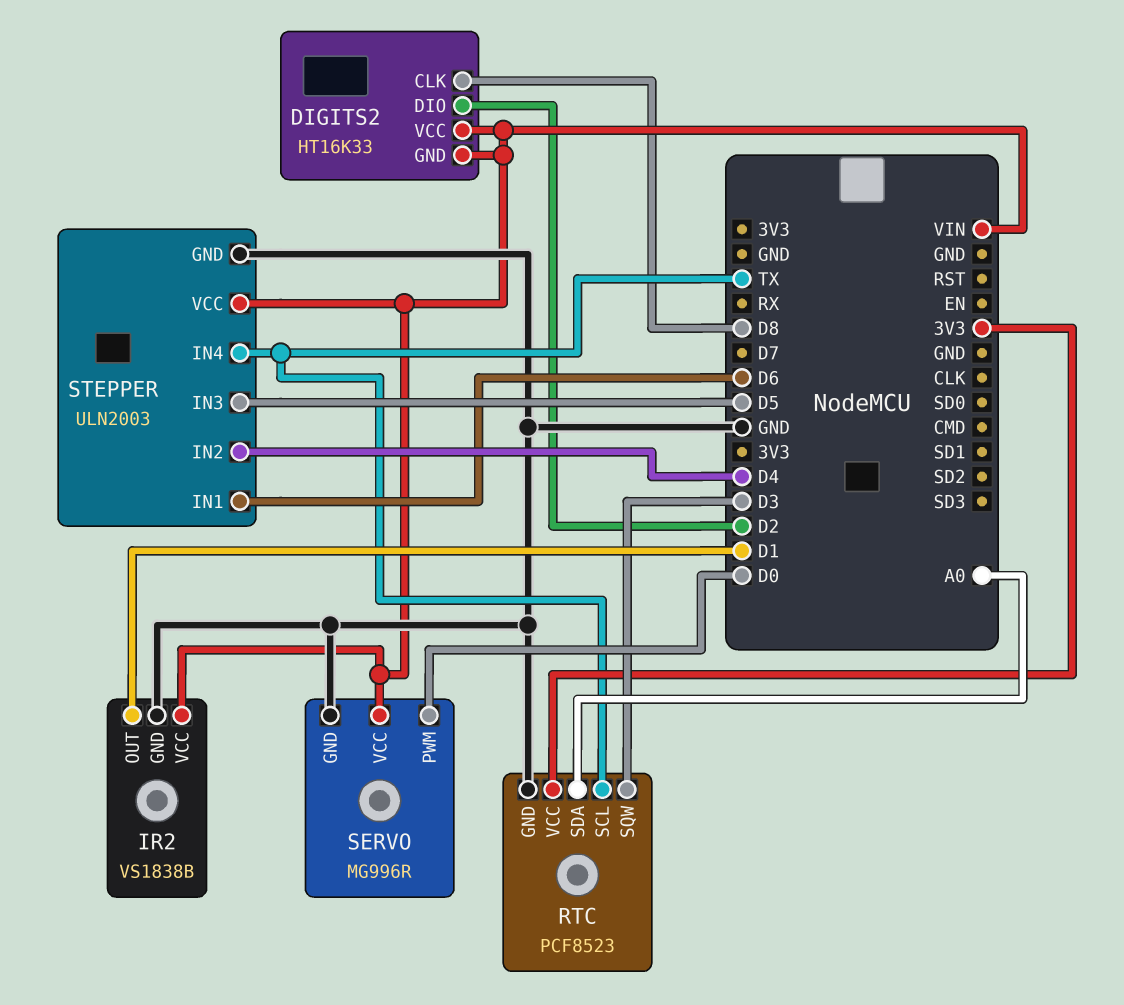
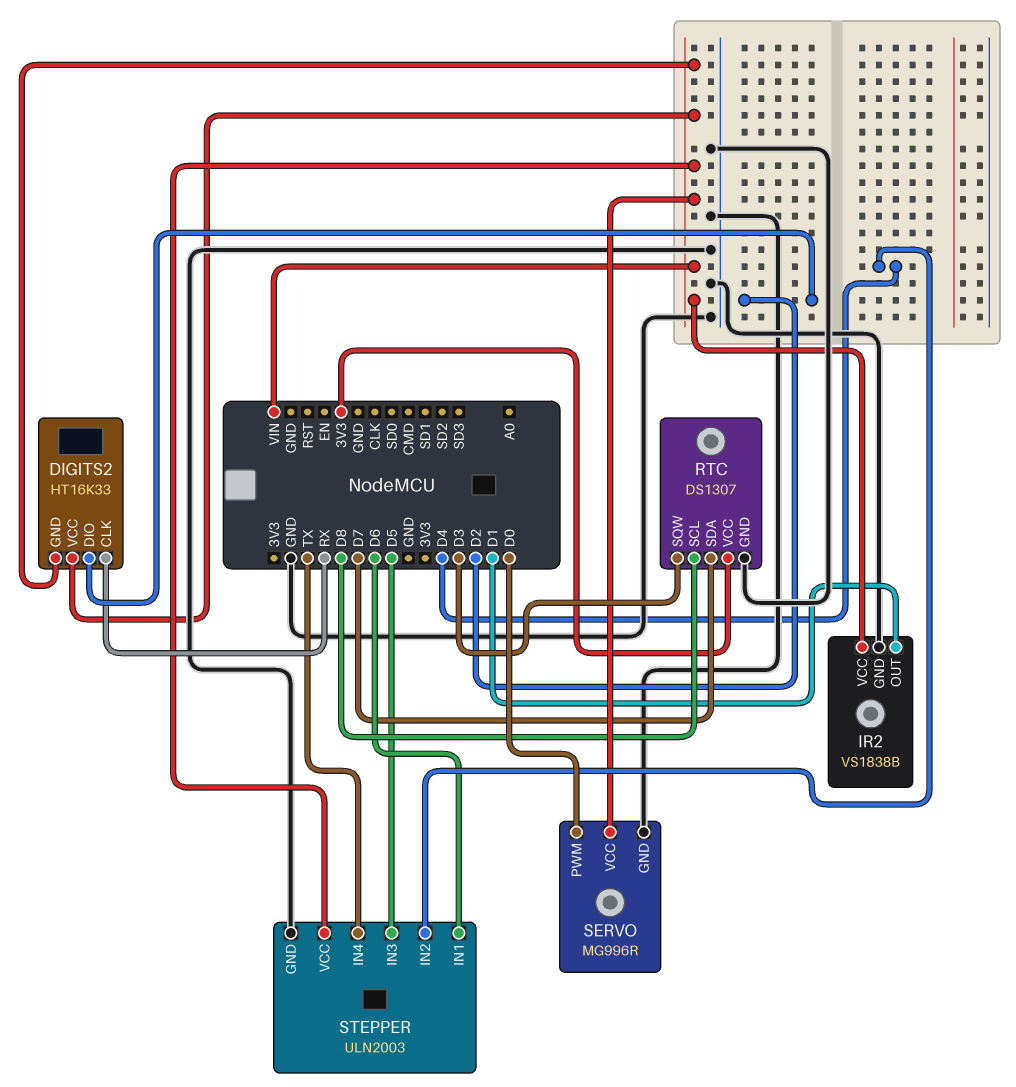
DIGITS2 pin CLK: D8 -> RX
RTC: PCF8523 -> DS1307
RTC pin SCL: TX -> D8
RTC pin SDA: A0 -> D7

